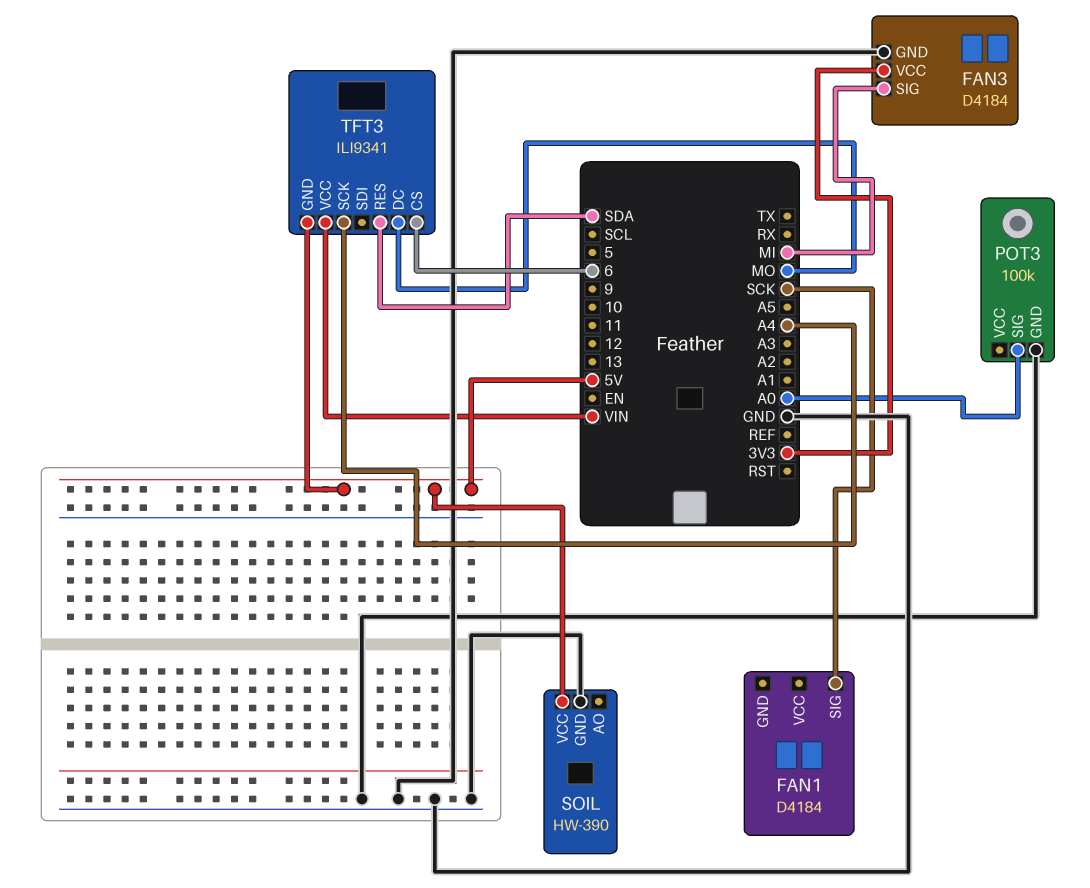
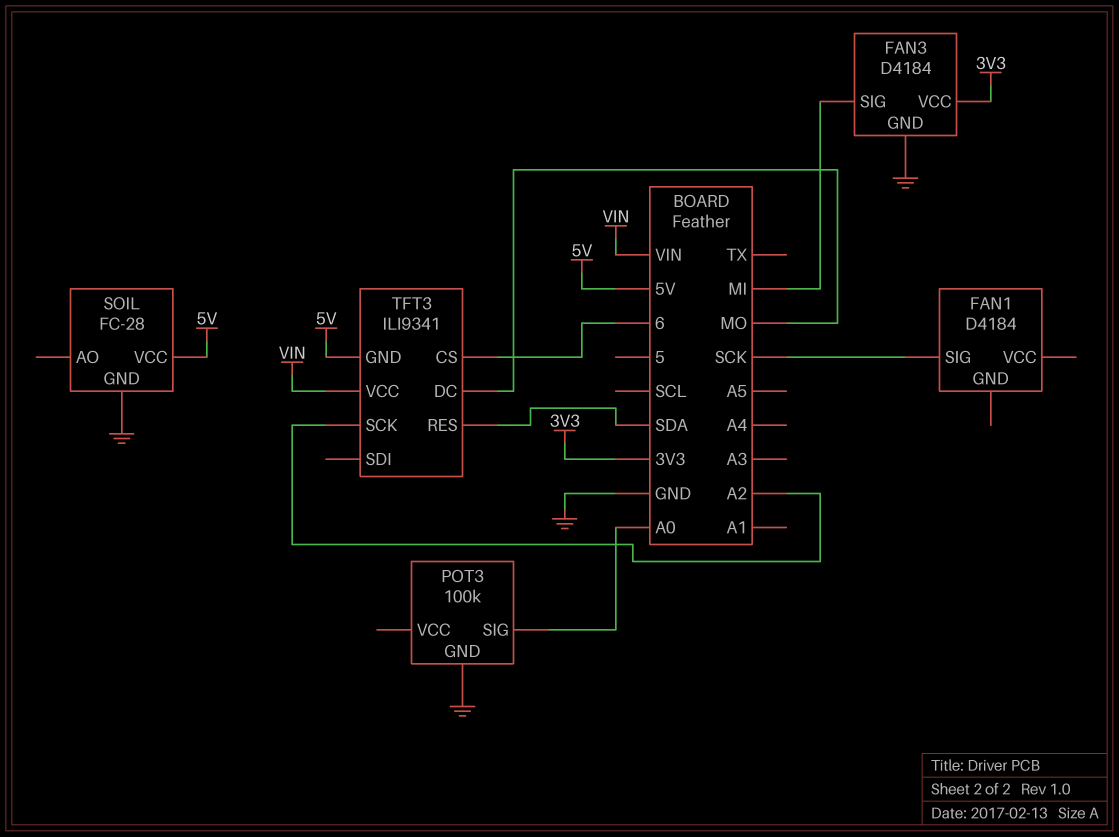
SOIL: HW-390 -> FC-28
TFT3 pin SCK: A4 -> A2

